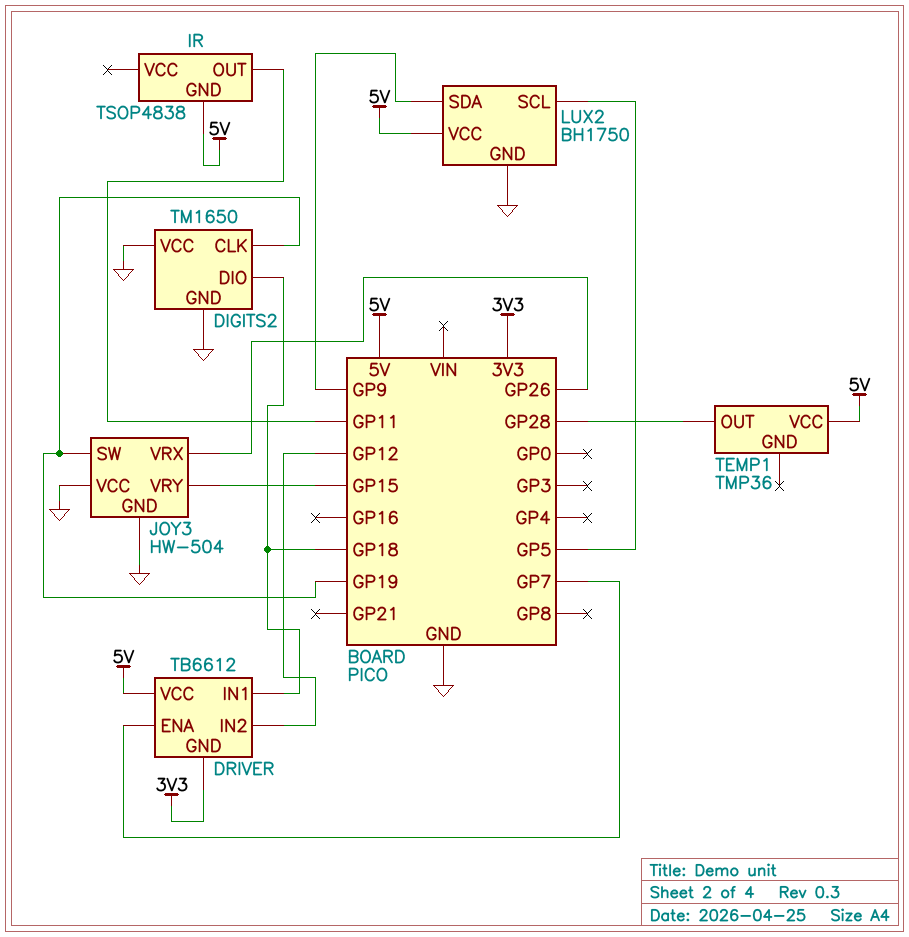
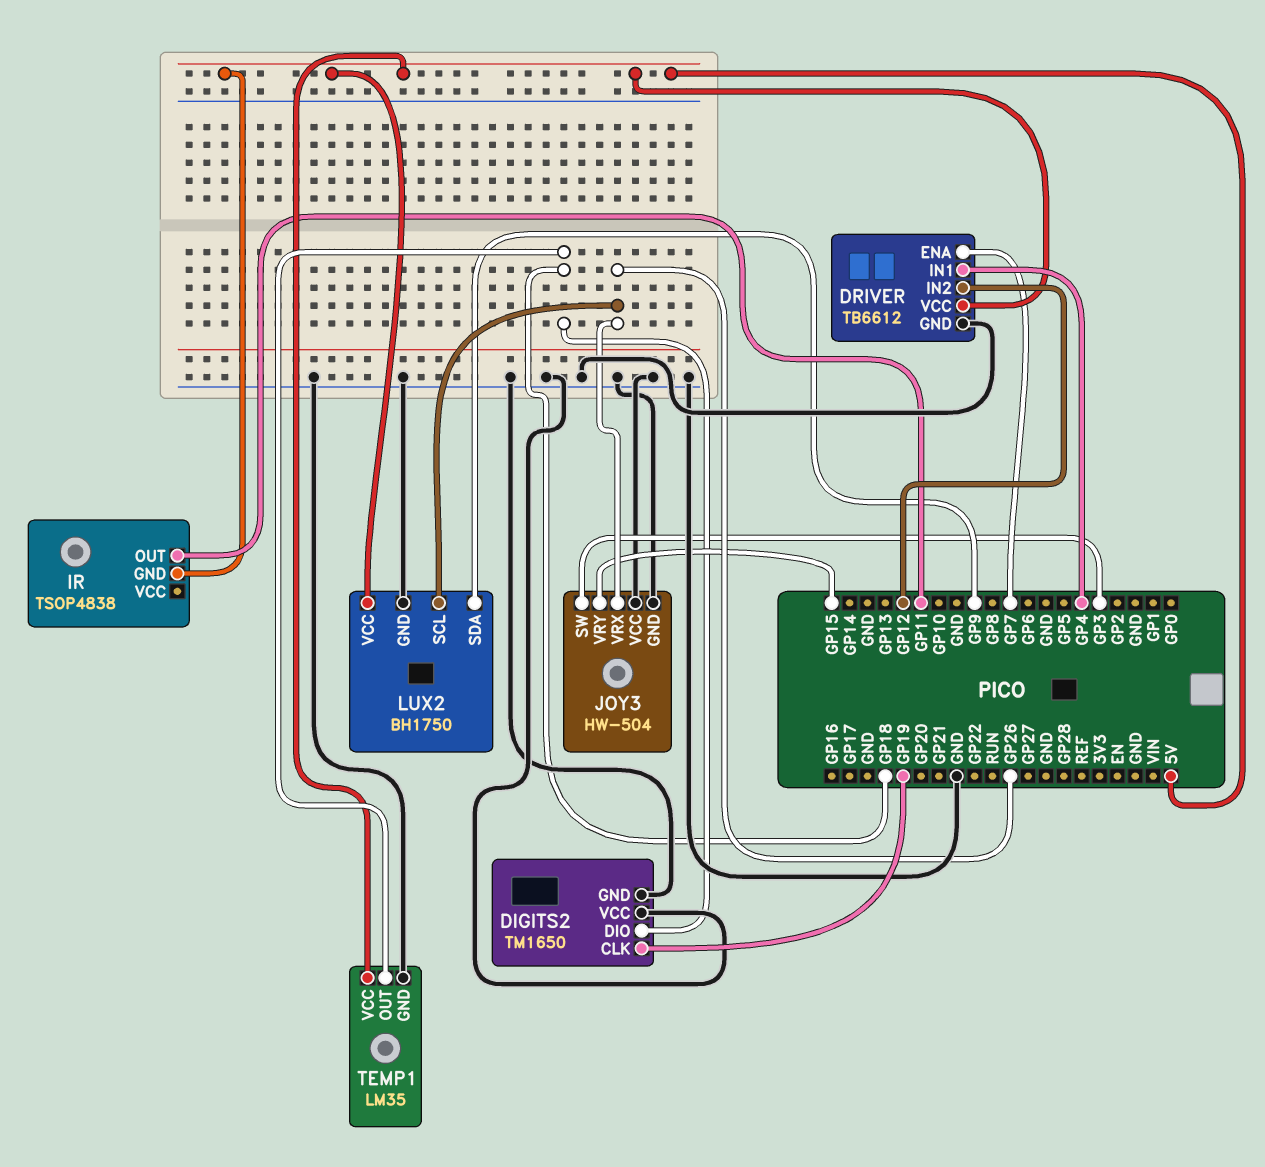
DRIVER pin GND: 3V3 -> GND
DRIVER pin IN1: GP18 -> GP4
JOY3 pin SW: GP19 -> GP3
LUX2 pin SCL: GP5 -> GP26
TEMP1: TMP36 -> LM35
TEMP1 pin GND: none -> GND
TEMP1 pin OUT: GP28 -> GP18

